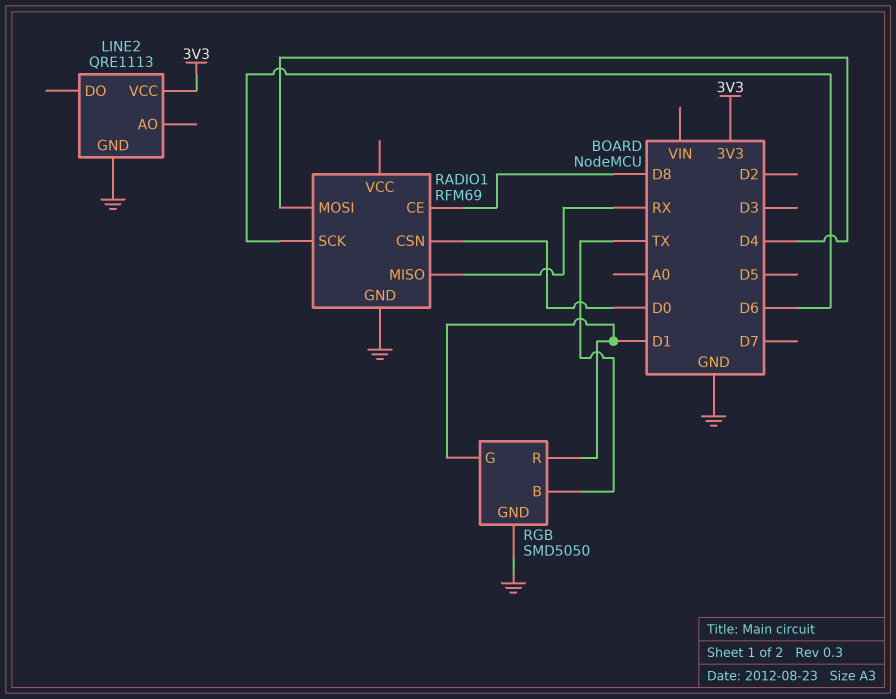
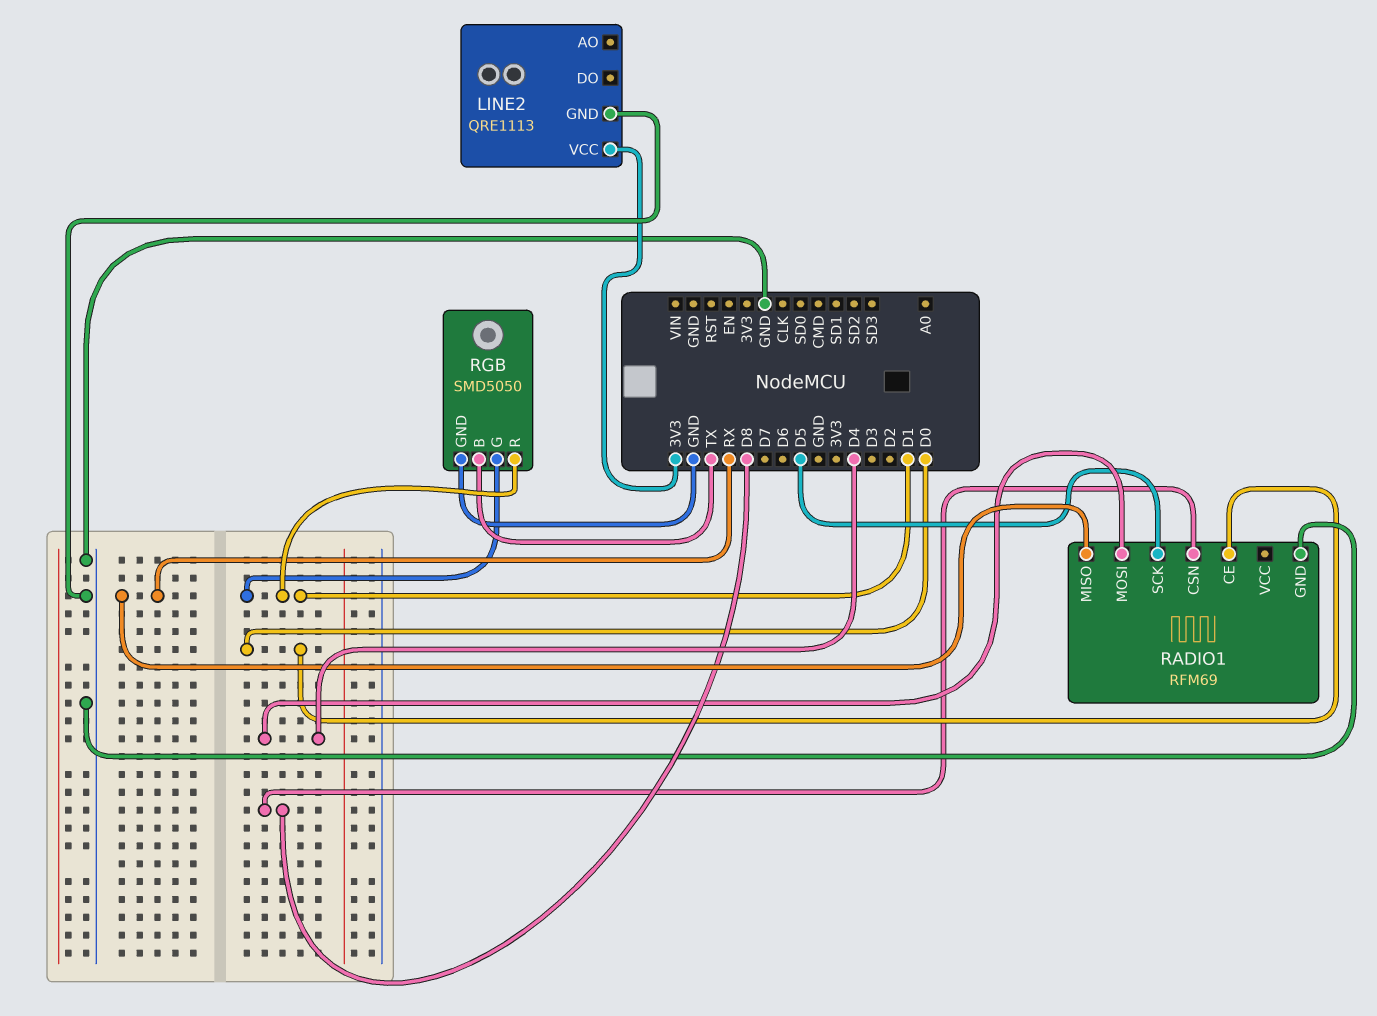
RADIO1 pin CE: D8 -> D0
RADIO1 pin CSN: D0 -> D8
RADIO1 pin SCK: D6 -> D5

